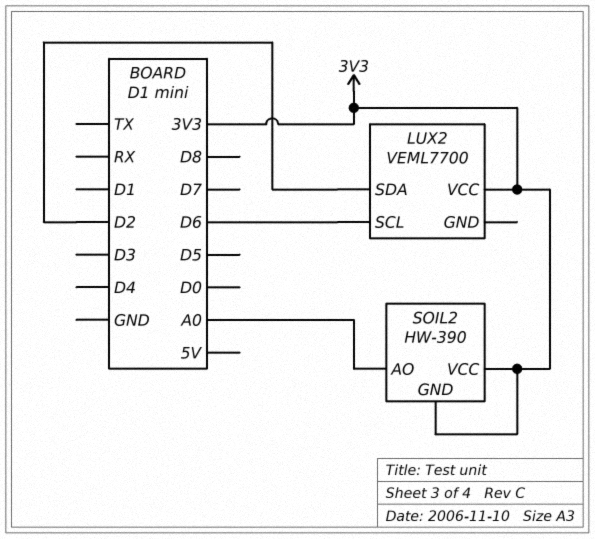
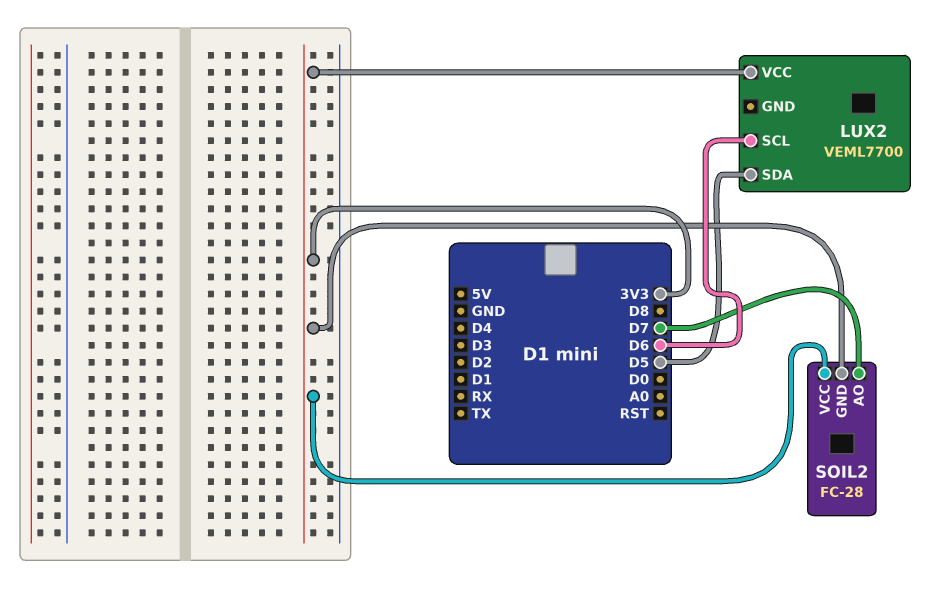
LUX2 pin SDA: D2 -> D5
SOIL2: HW-390 -> FC-28
SOIL2 pin AO: A0 -> D7

